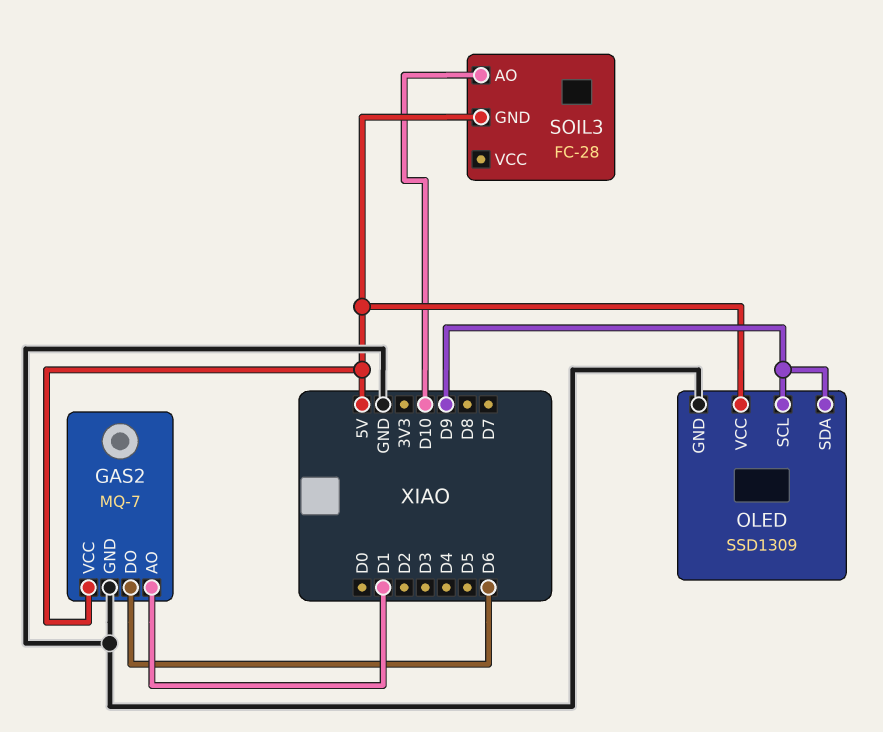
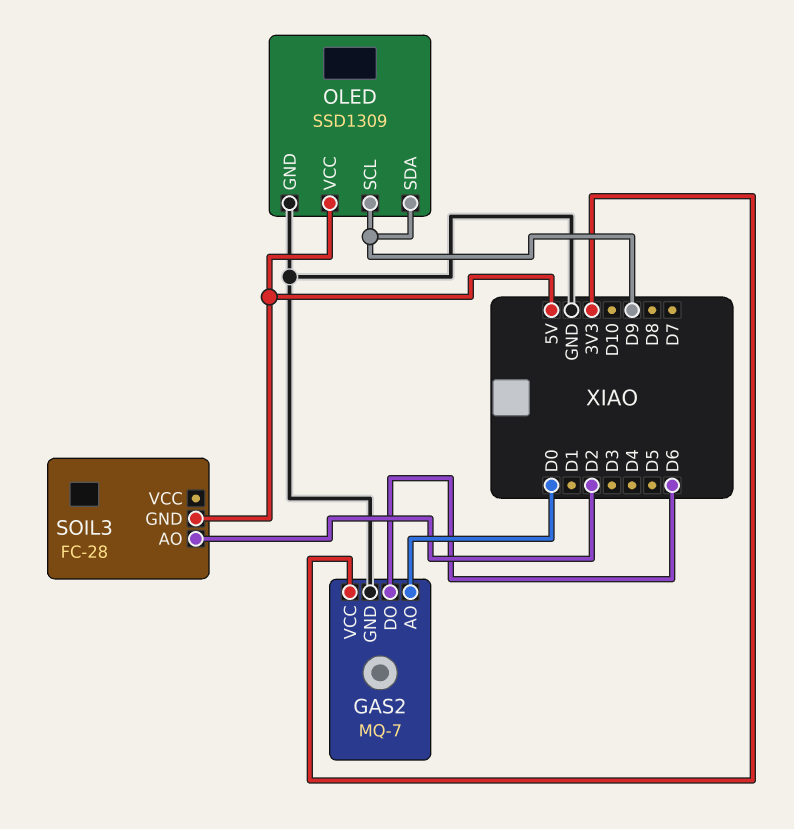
GAS2 pin AO: D1 -> D0
GAS2 pin VCC: 5V -> 3V3
SOIL3 pin AO: D10 -> D2

